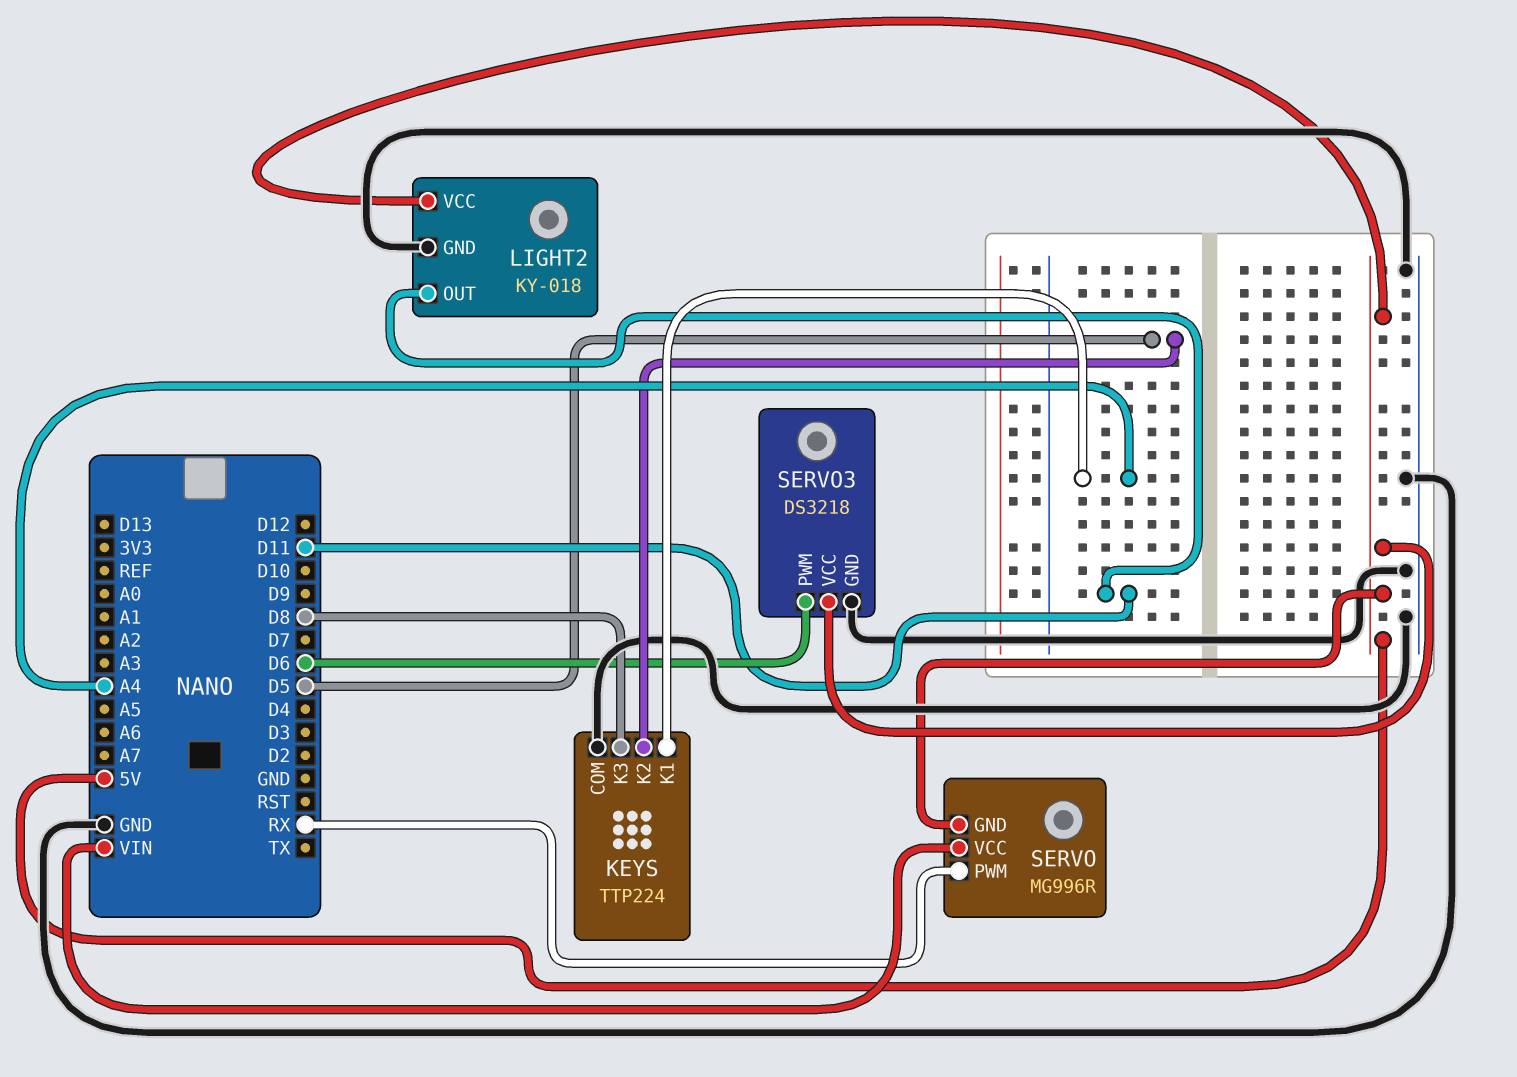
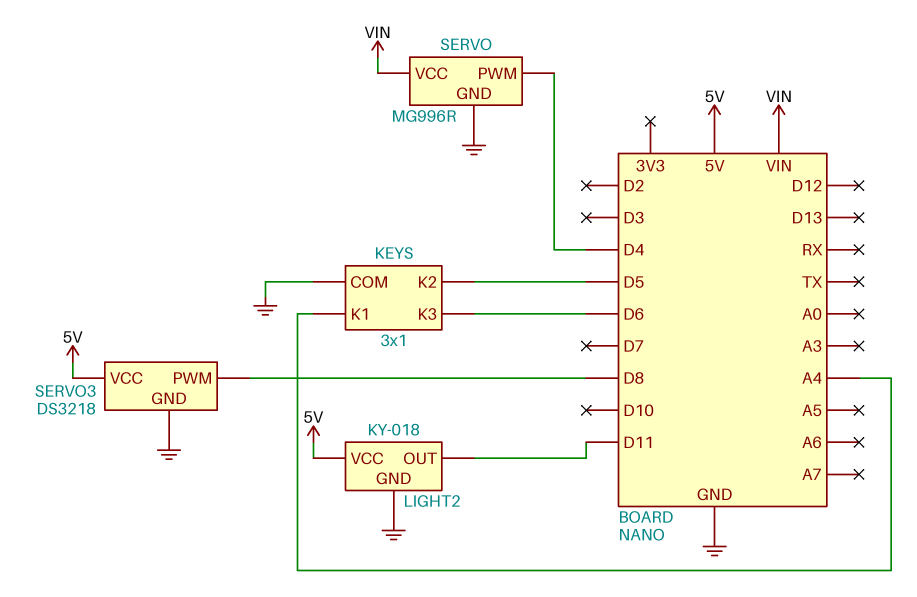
KEYS: TTP224 -> 3x1
KEYS pin K3: D8 -> D6
SERVO pin GND: 5V -> GND
SERVO pin PWM: RX -> D4
SERVO3 pin PWM: D6 -> D8

